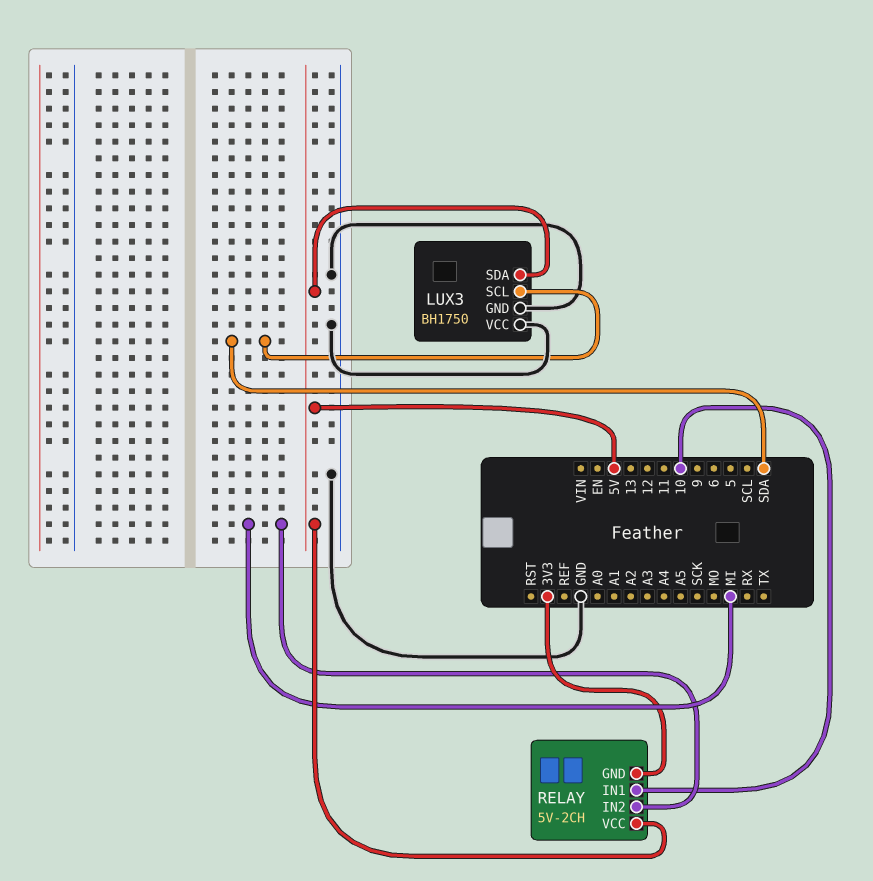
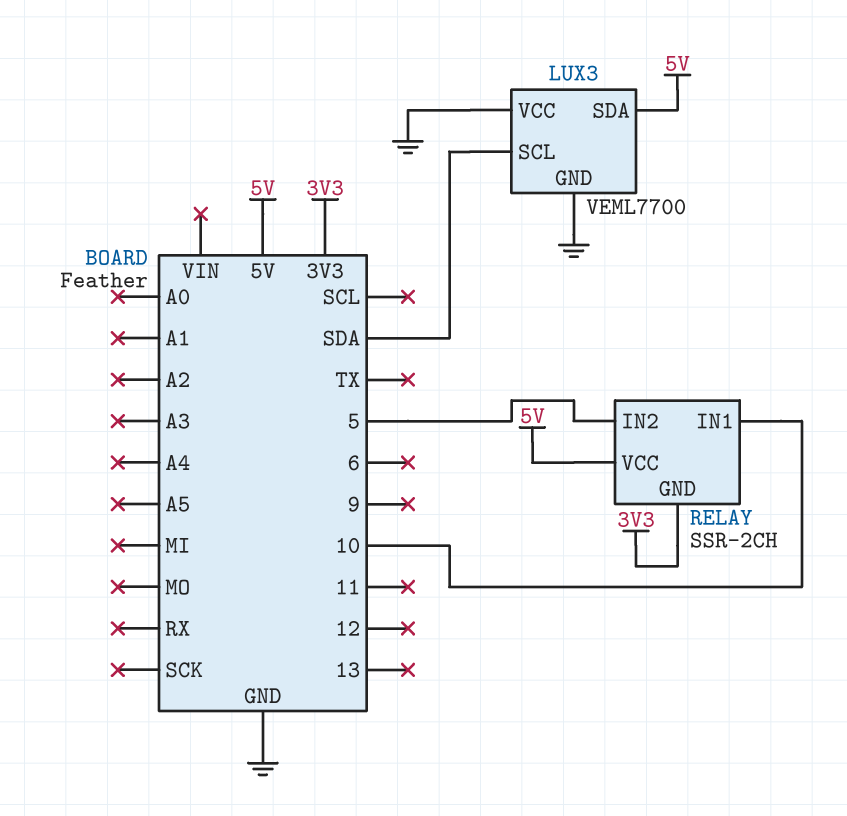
LUX3: BH1750 -> VEML7700
RELAY: 5V-2CH -> SSR-2CH
RELAY pin IN2: MI -> 5

